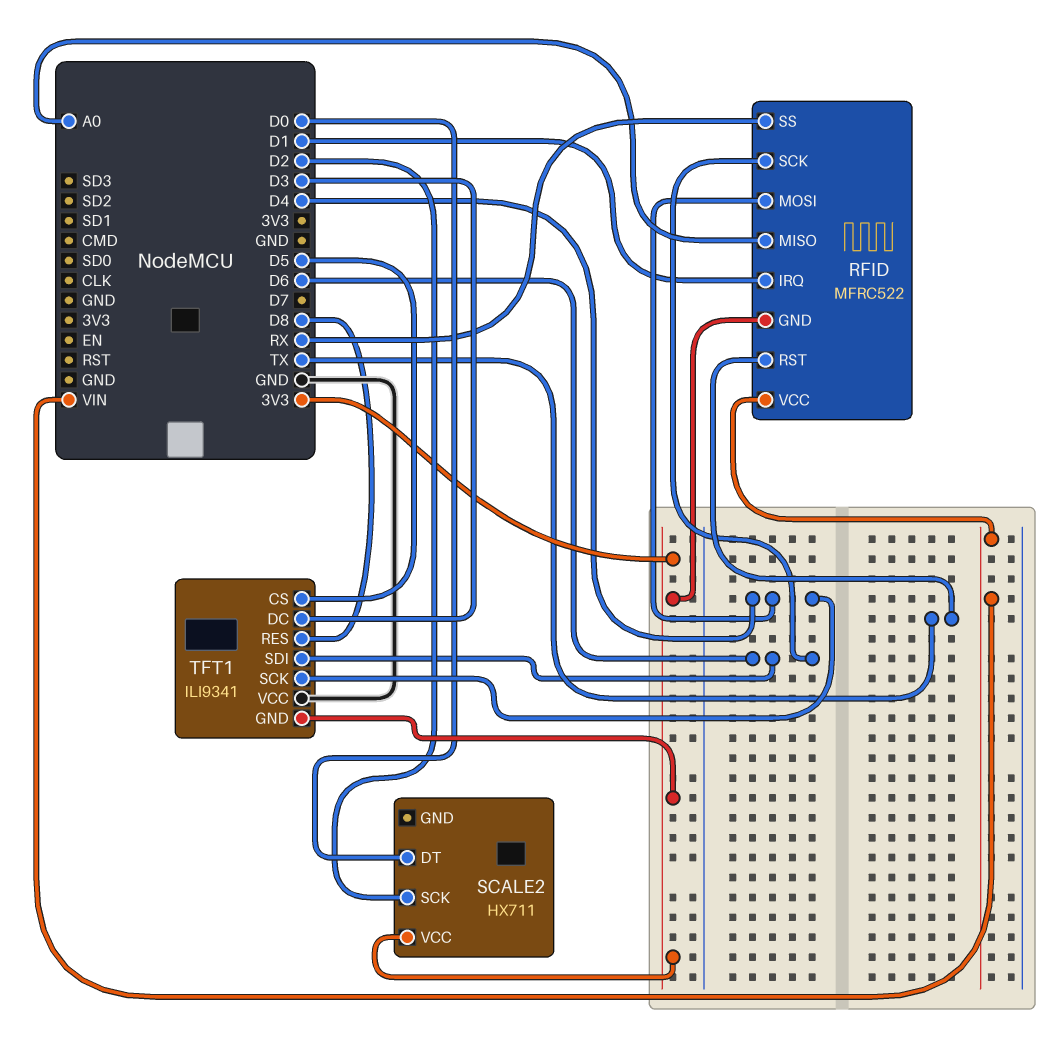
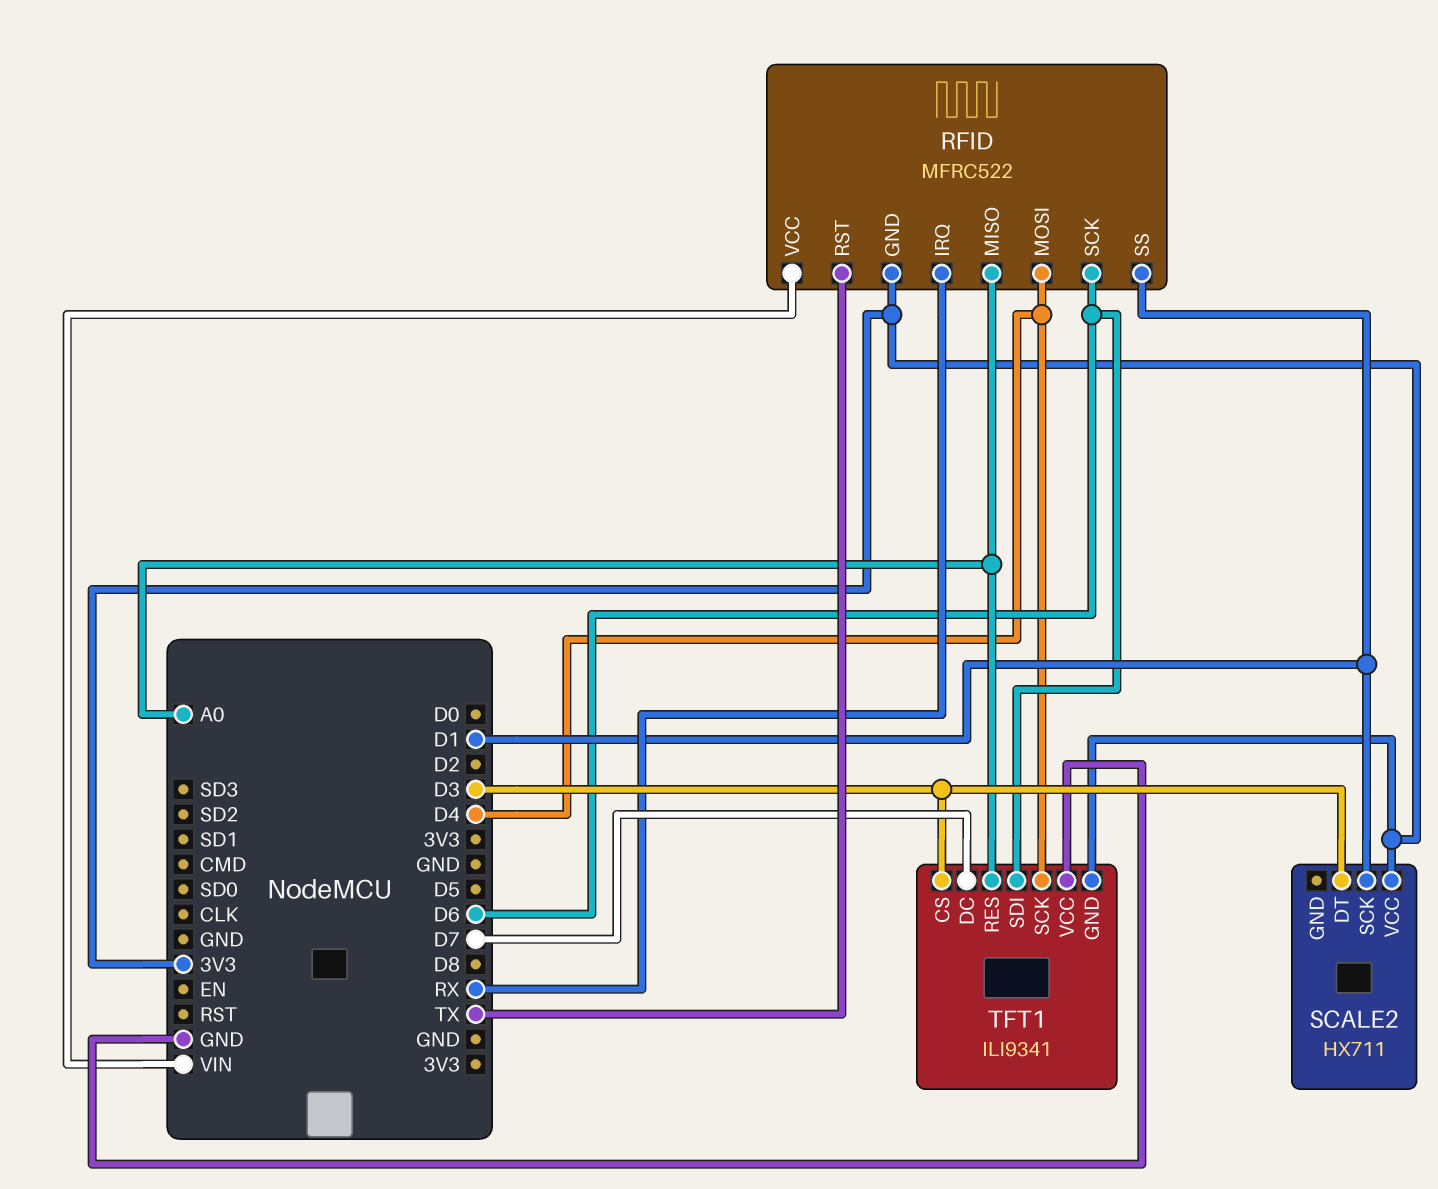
RFID pin IRQ: D1 -> RX
RFID pin SS: RX -> D1
SCALE2 pin DT: D0 -> D3
SCALE2 pin SCK: D2 -> D1
TFT1 pin CS: D5 -> D3
TFT1 pin DC: D3 -> D7
TFT1 pin RES: D8 -> A0

